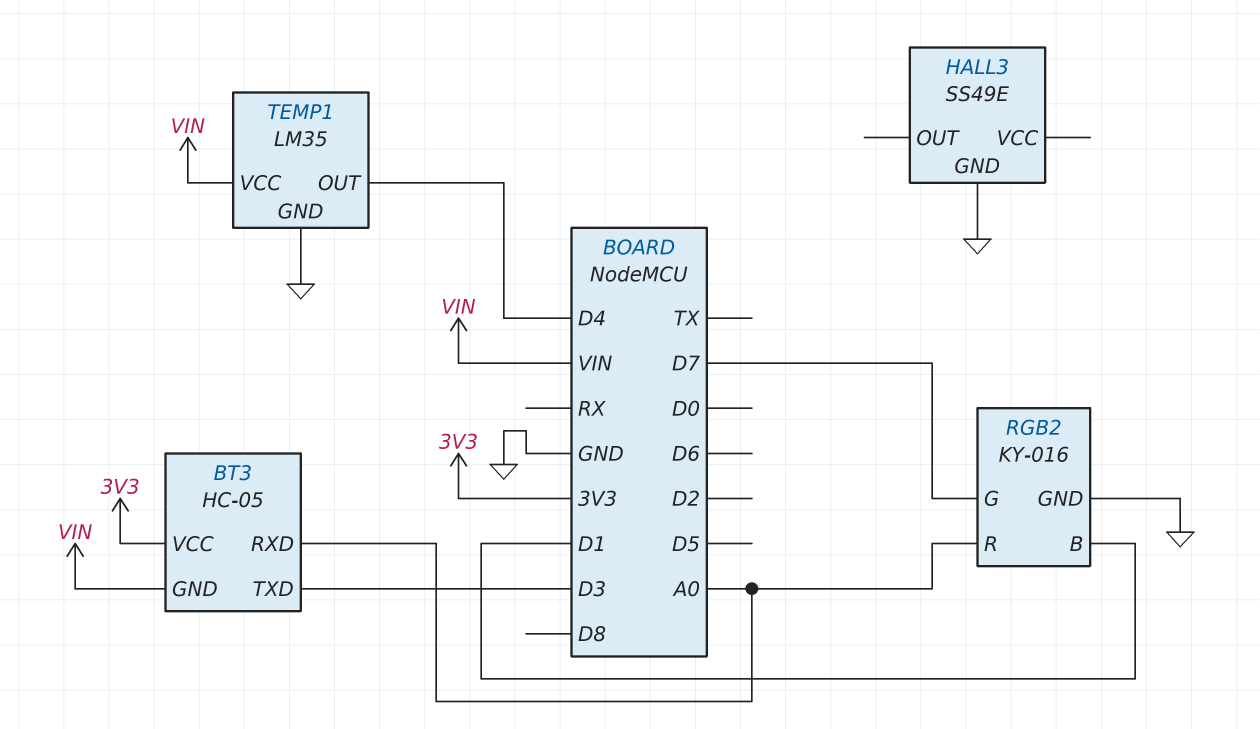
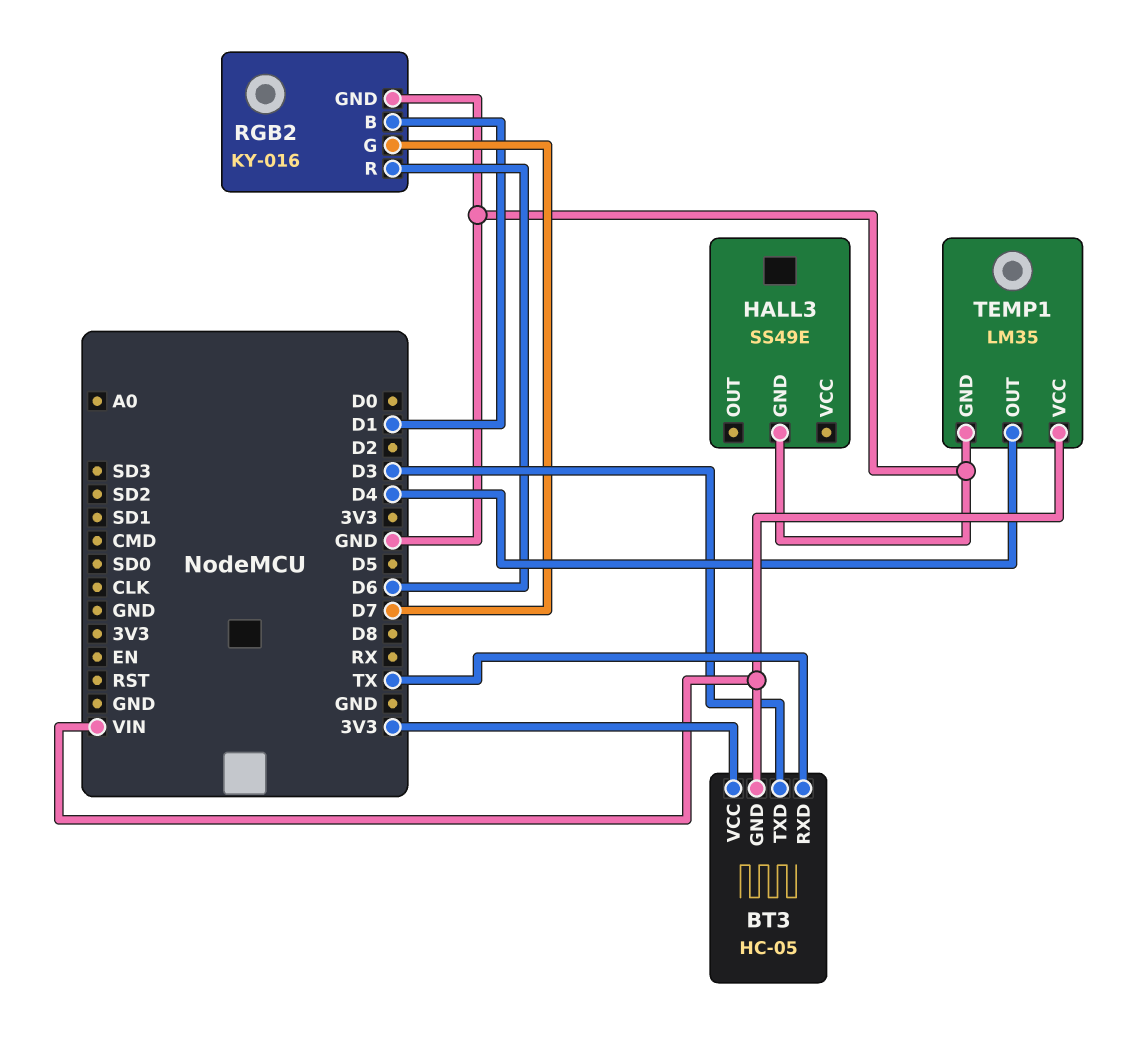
BT3 pin RXD: A0 -> TX
RGB2 pin R: A0 -> D6

